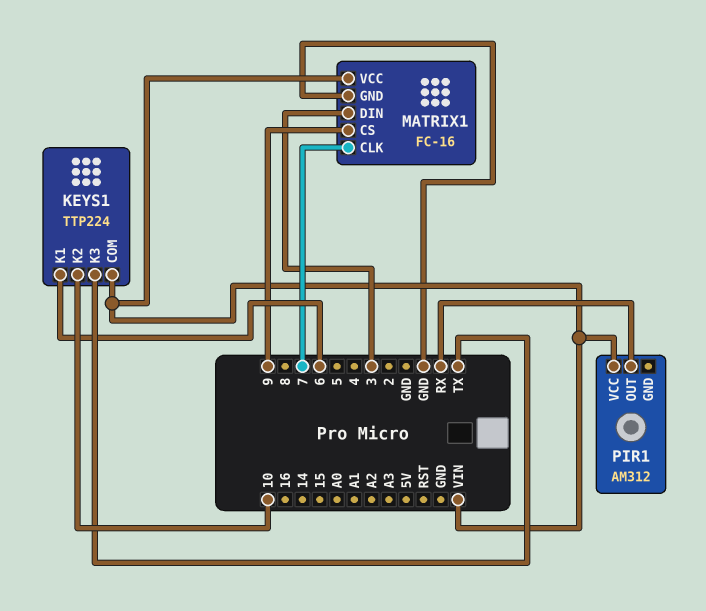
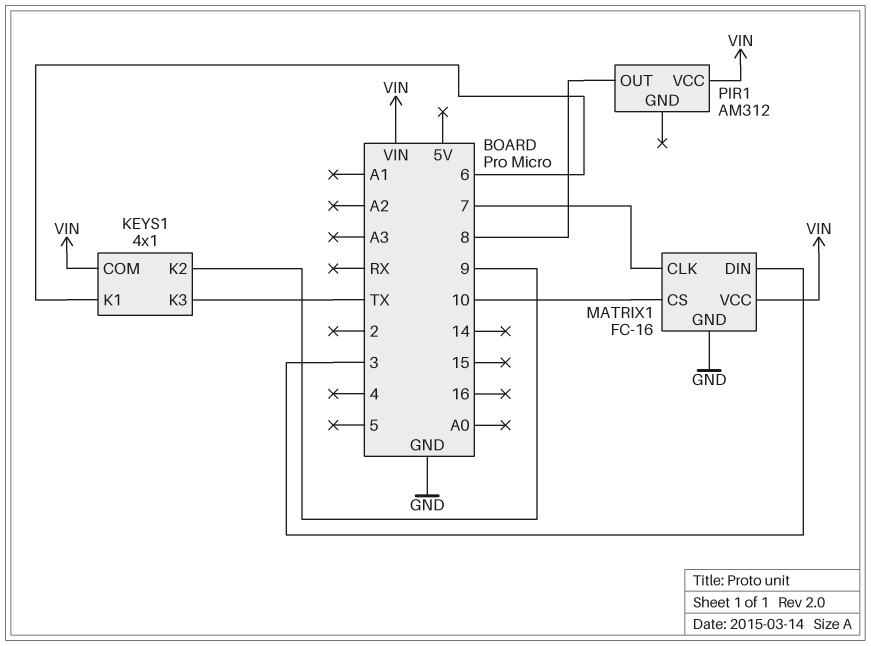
KEYS1: TTP224 -> 4x1
KEYS1 pin K2: 10 -> 9
MATRIX1 pin CS: 9 -> 10
PIR1 pin OUT: RX -> 8

